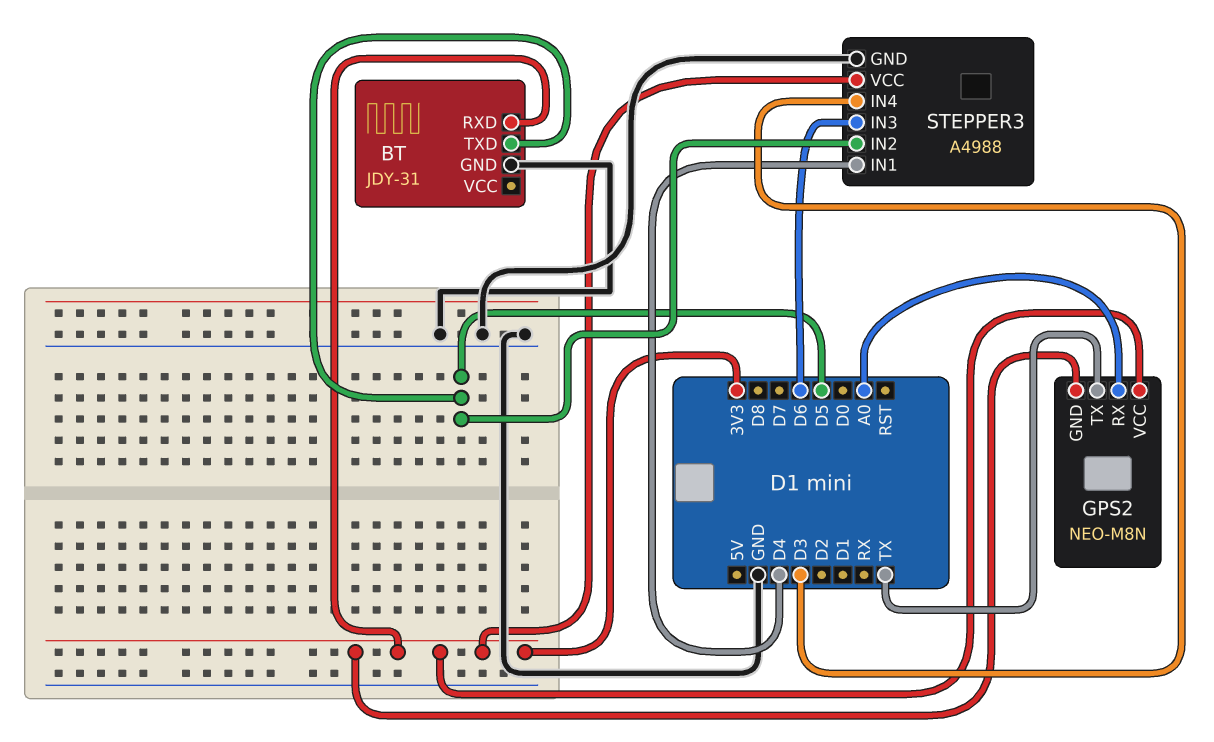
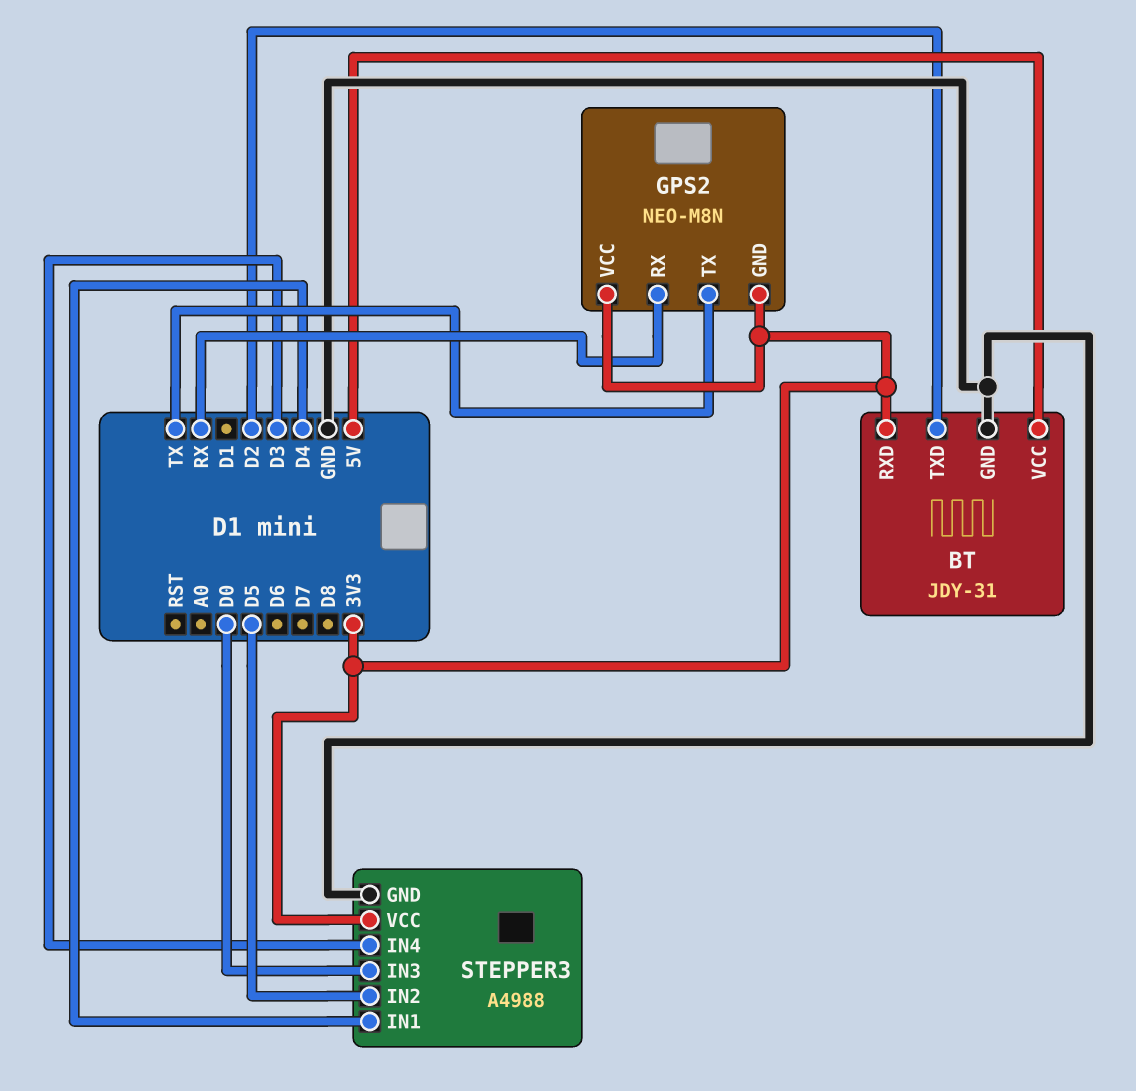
BT pin TXD: D5 -> D2
BT pin VCC: none -> 5V
GPS2 pin RX: A0 -> RX
STEPPER3 pin IN3: D6 -> D0

